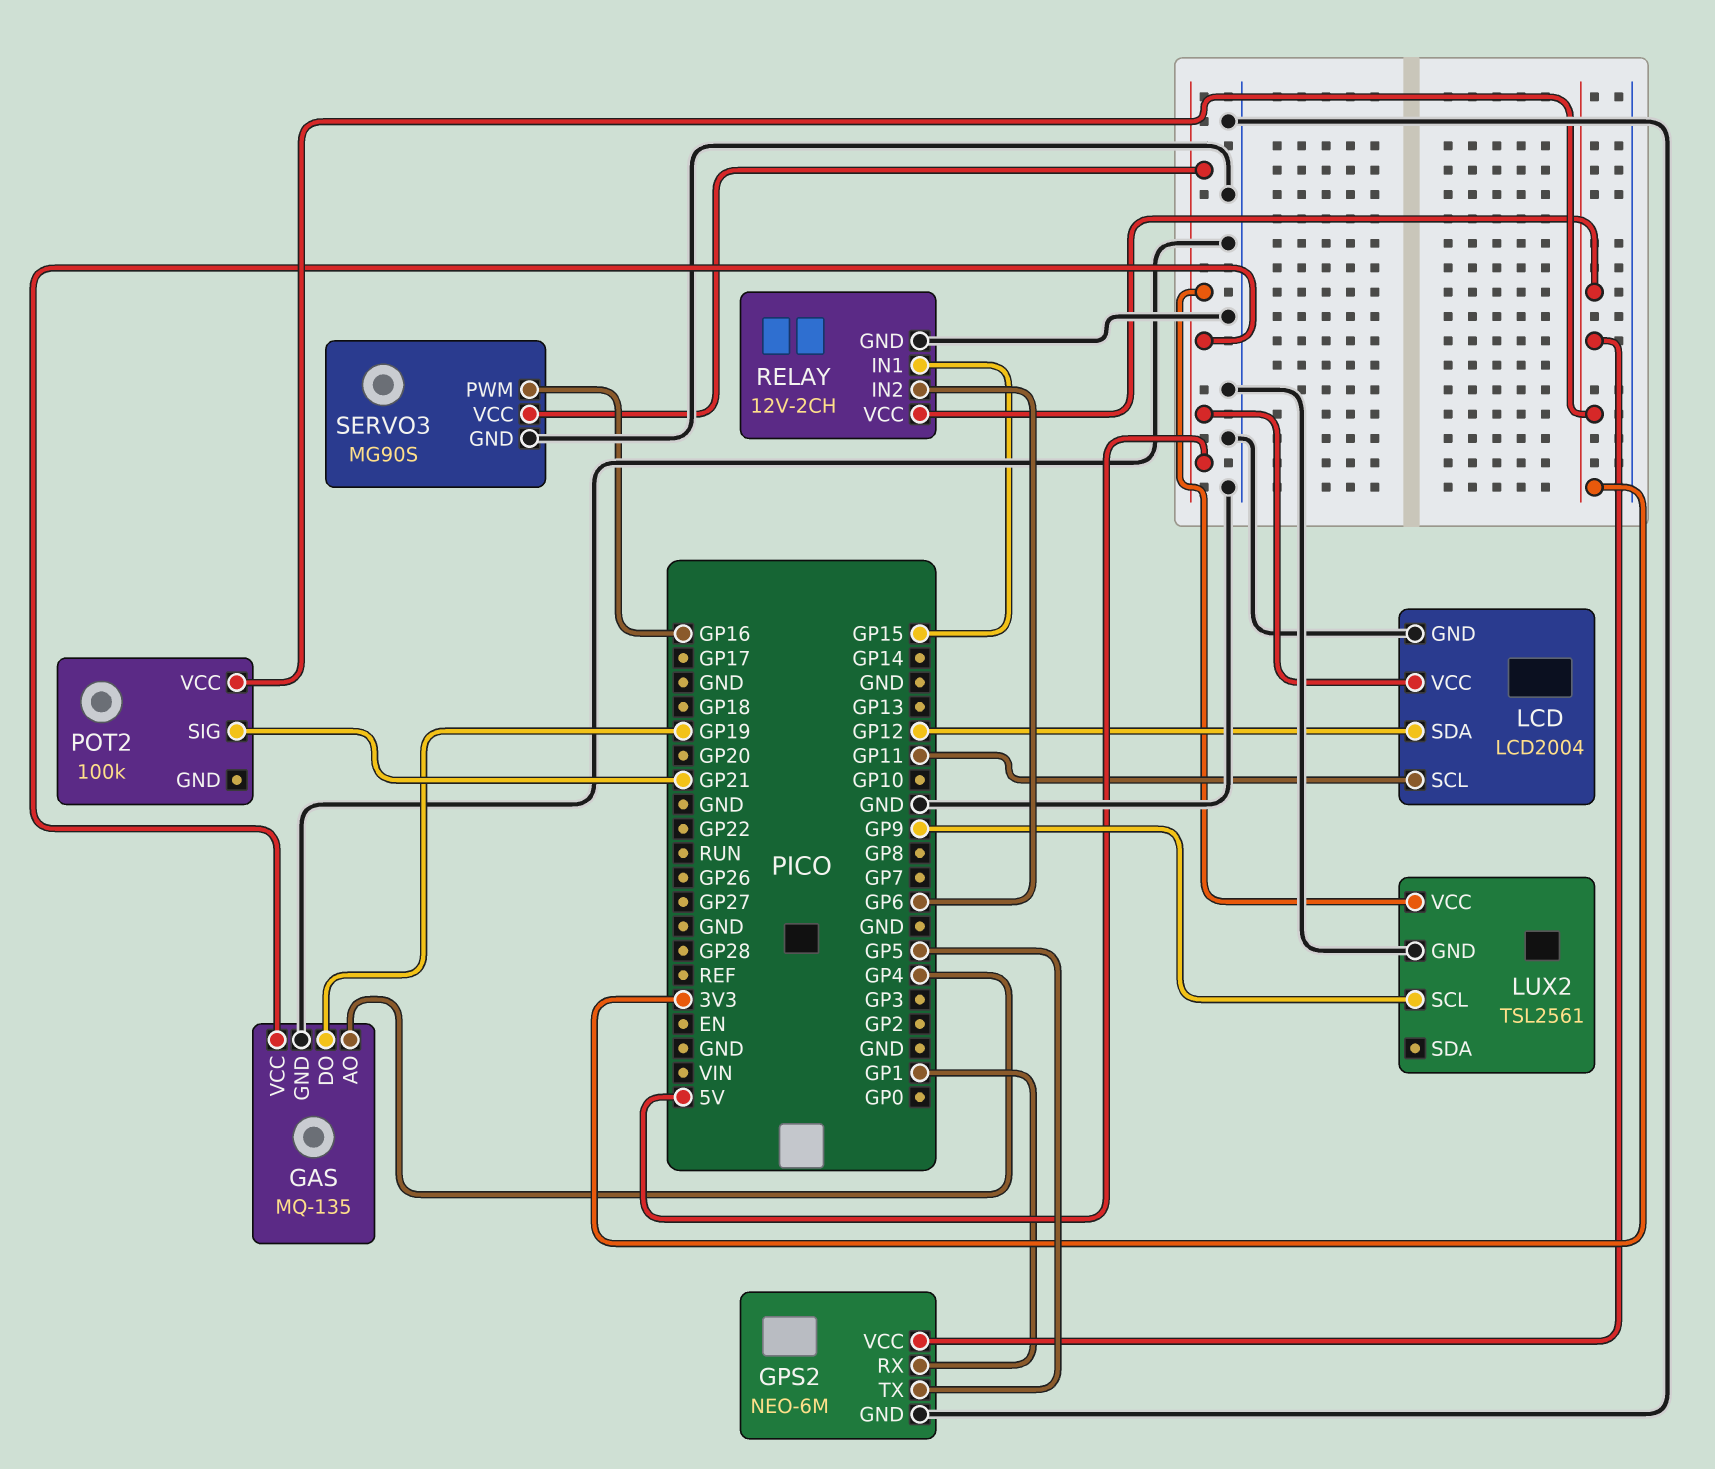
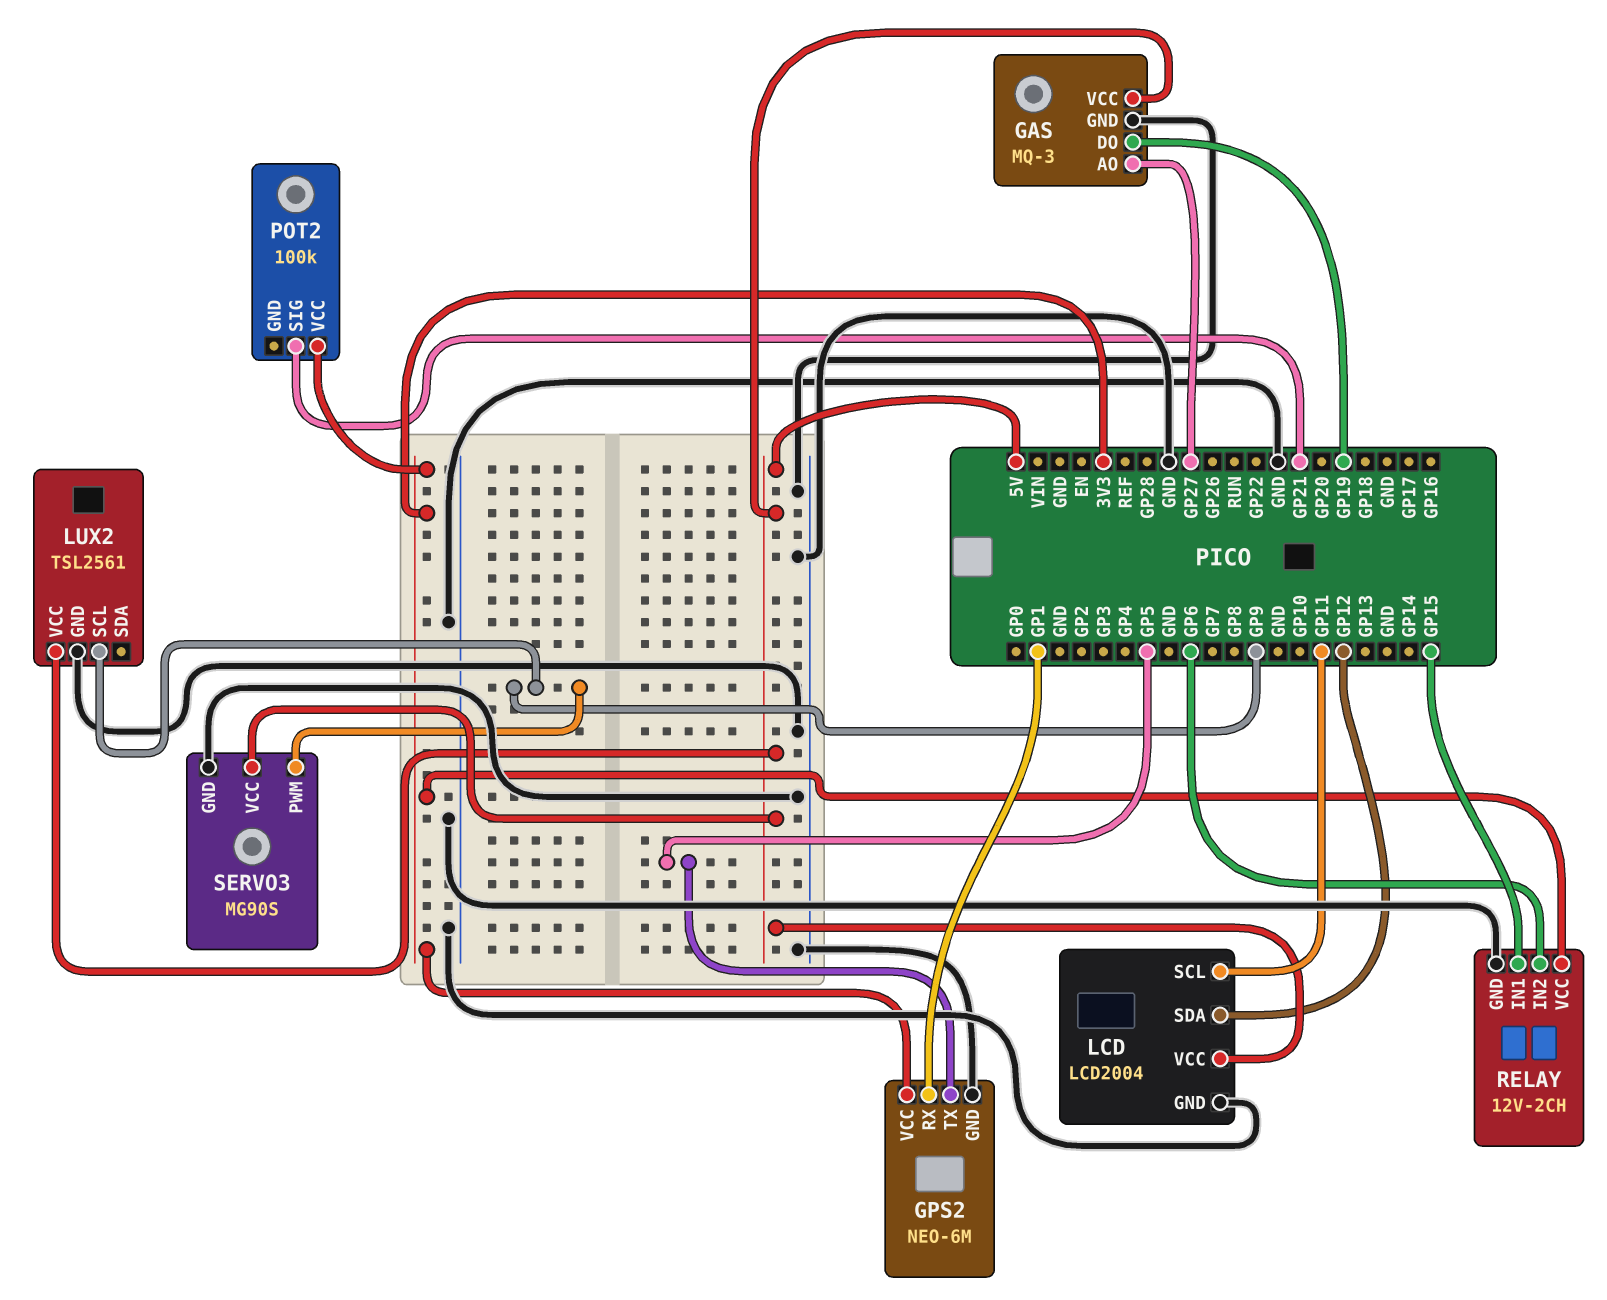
GAS: MQ-135 -> MQ-3
GAS pin AO: GP4 -> GP27
SERVO3 pin PWM: GP16 -> GP9

